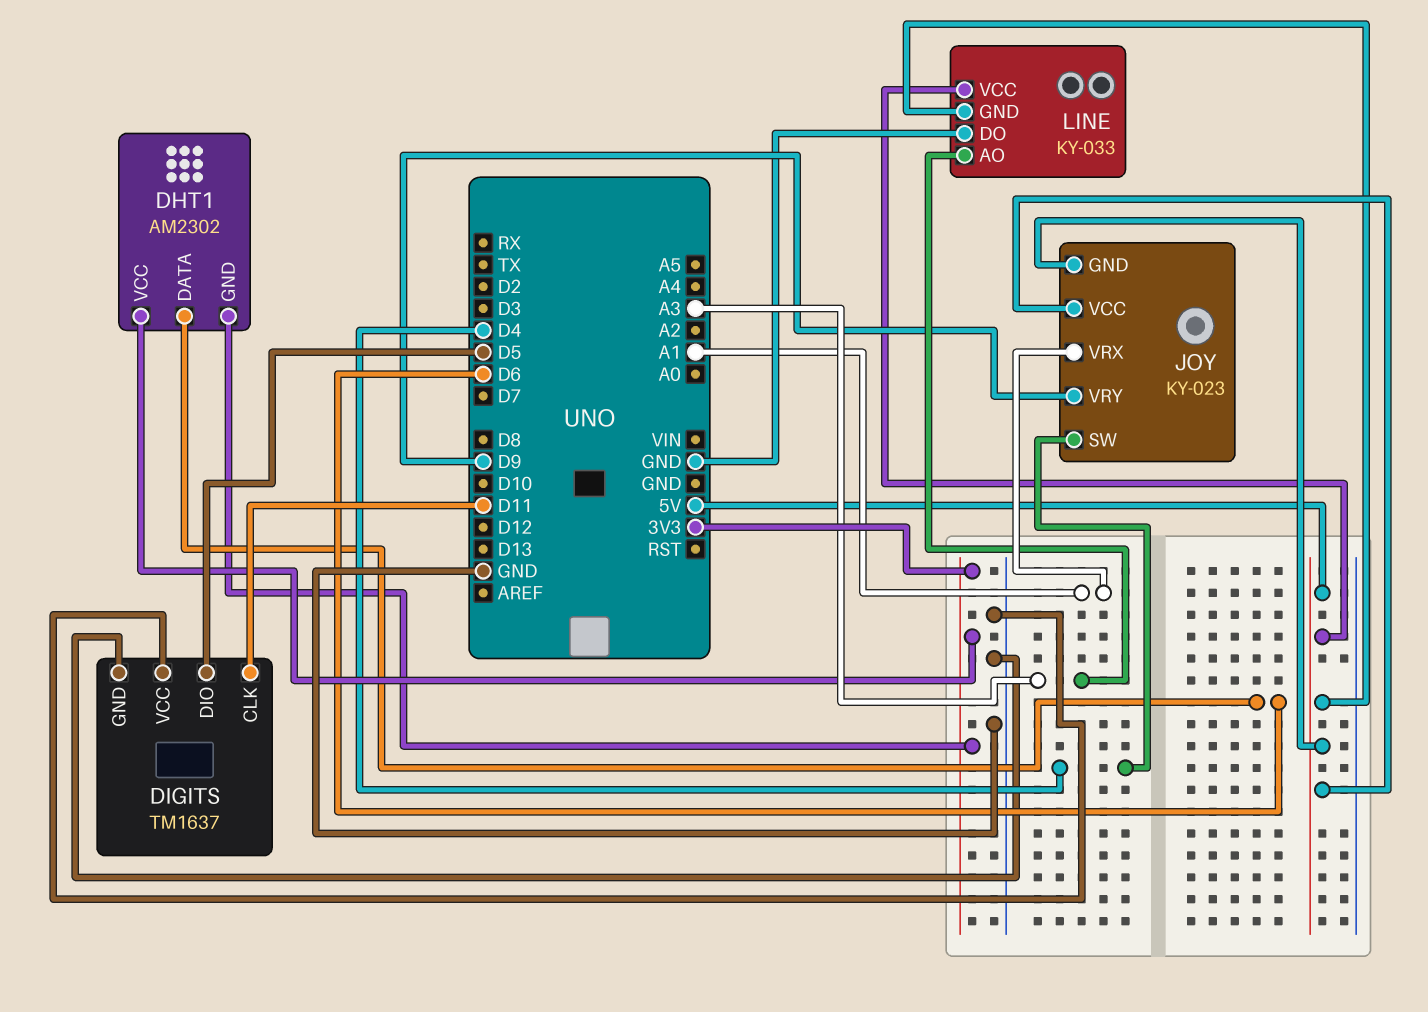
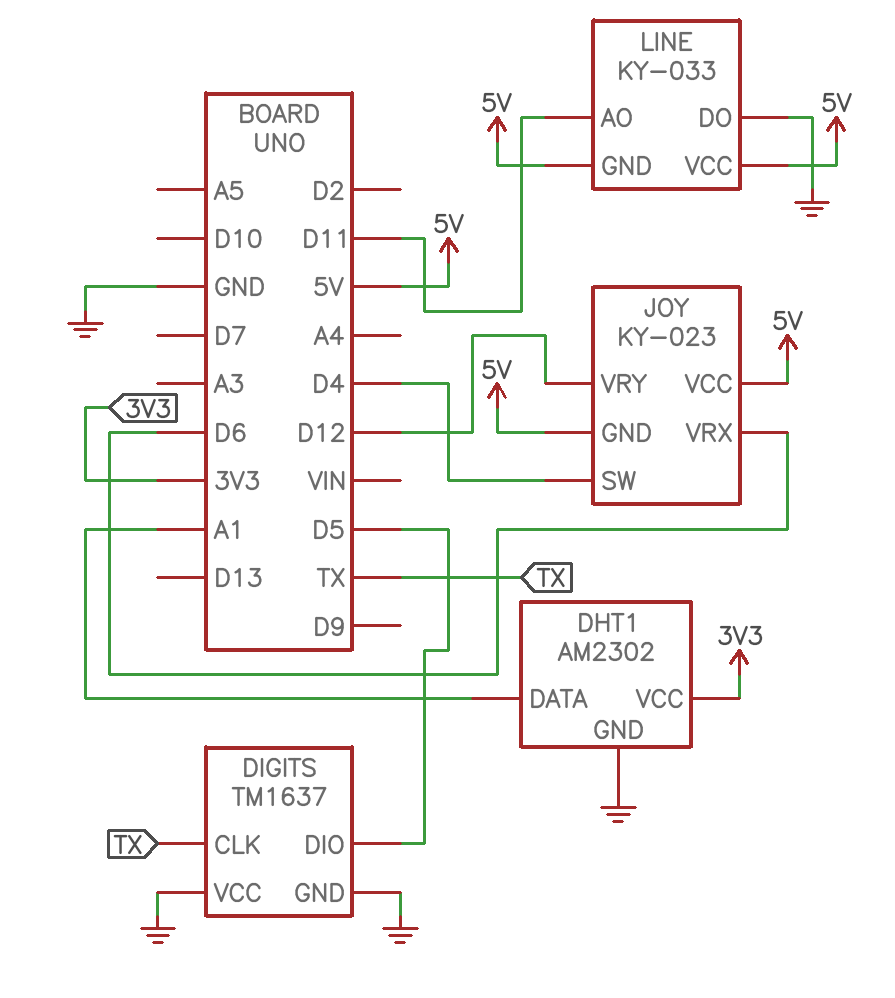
DHT1 pin DATA: D6 -> A1
DHT1 pin GND: 3V3 -> GND
DIGITS pin CLK: D11 -> TX
JOY pin VRX: A1 -> D6
JOY pin VRY: D9 -> D12
LINE pin AO: A3 -> D11

